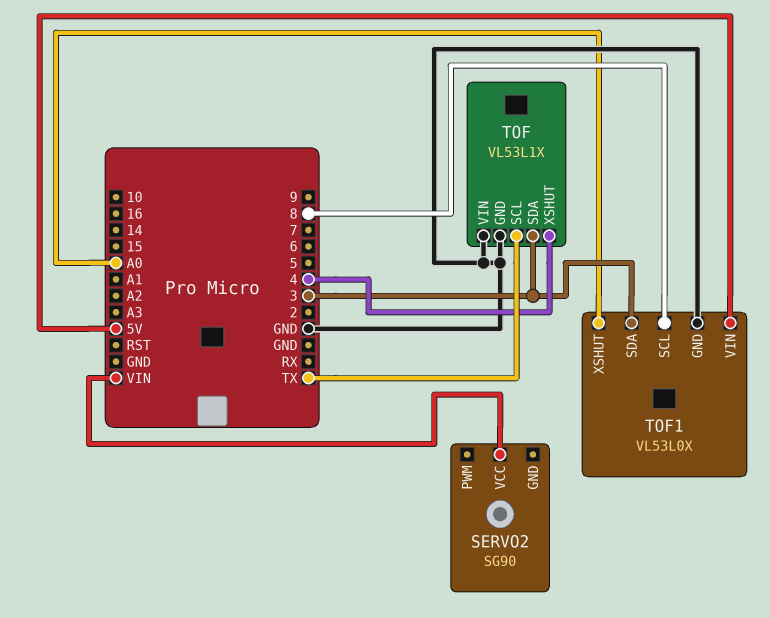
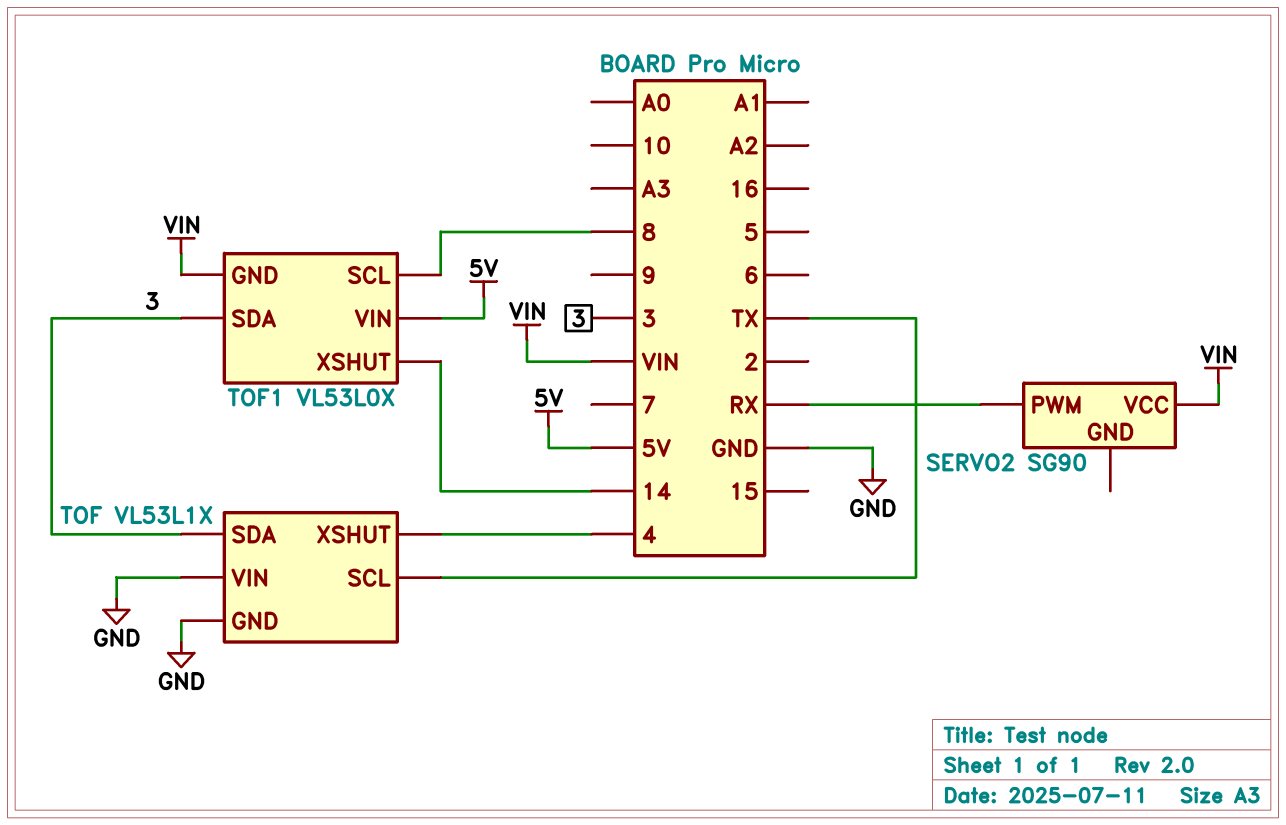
SERVO2 pin PWM: none -> RX
TOF1 pin GND: GND -> VIN
TOF1 pin XSHUT: A0 -> 14

